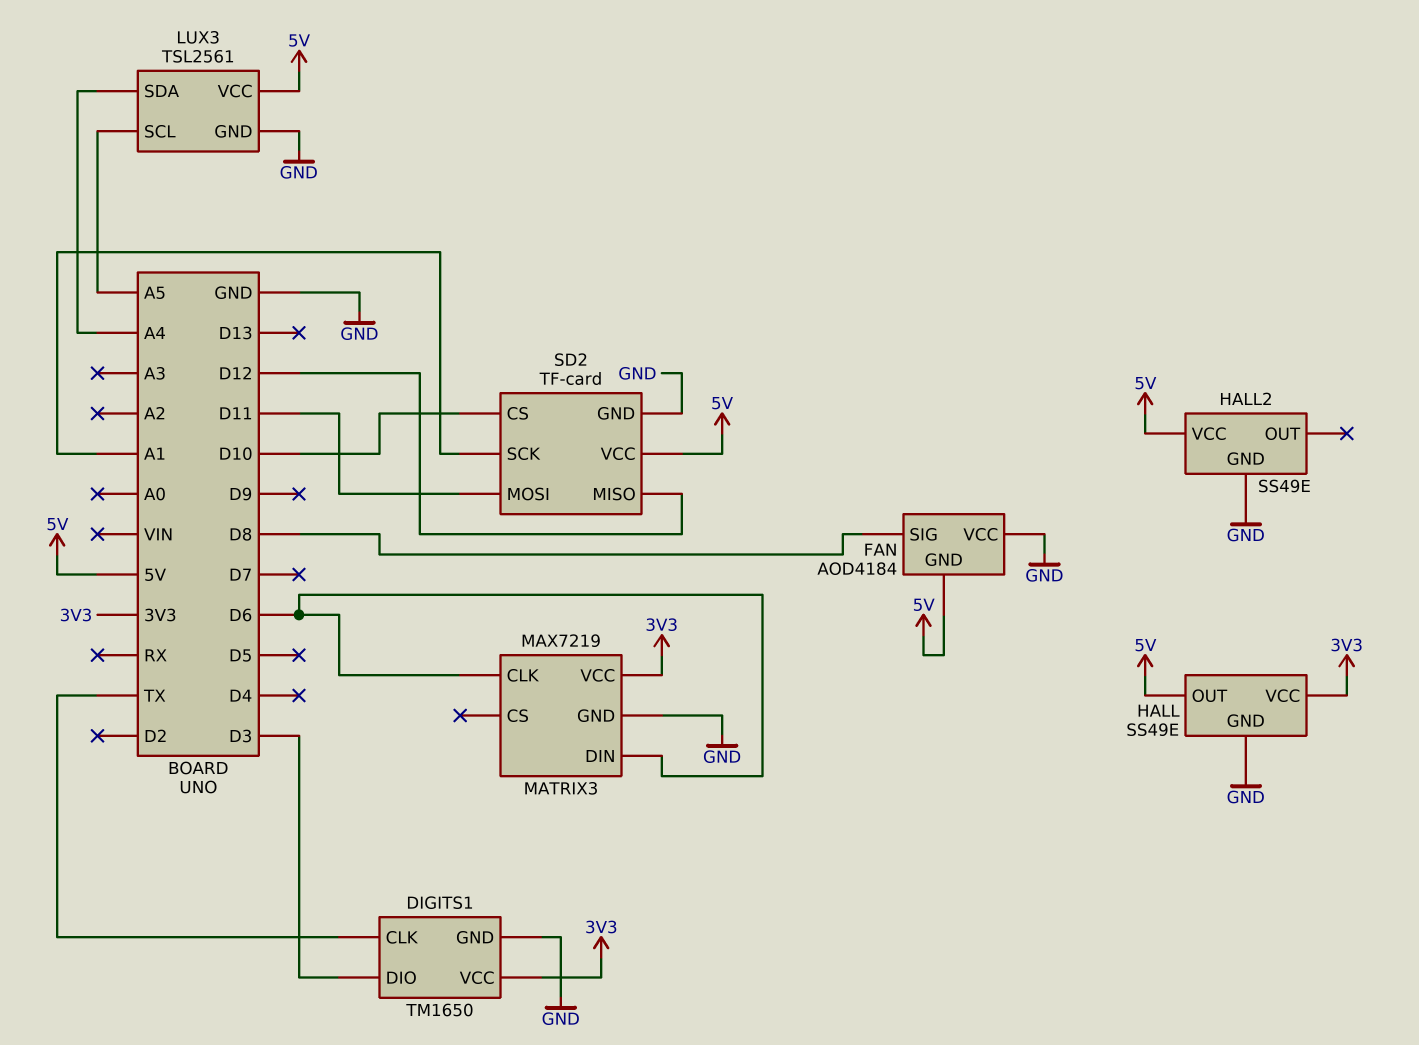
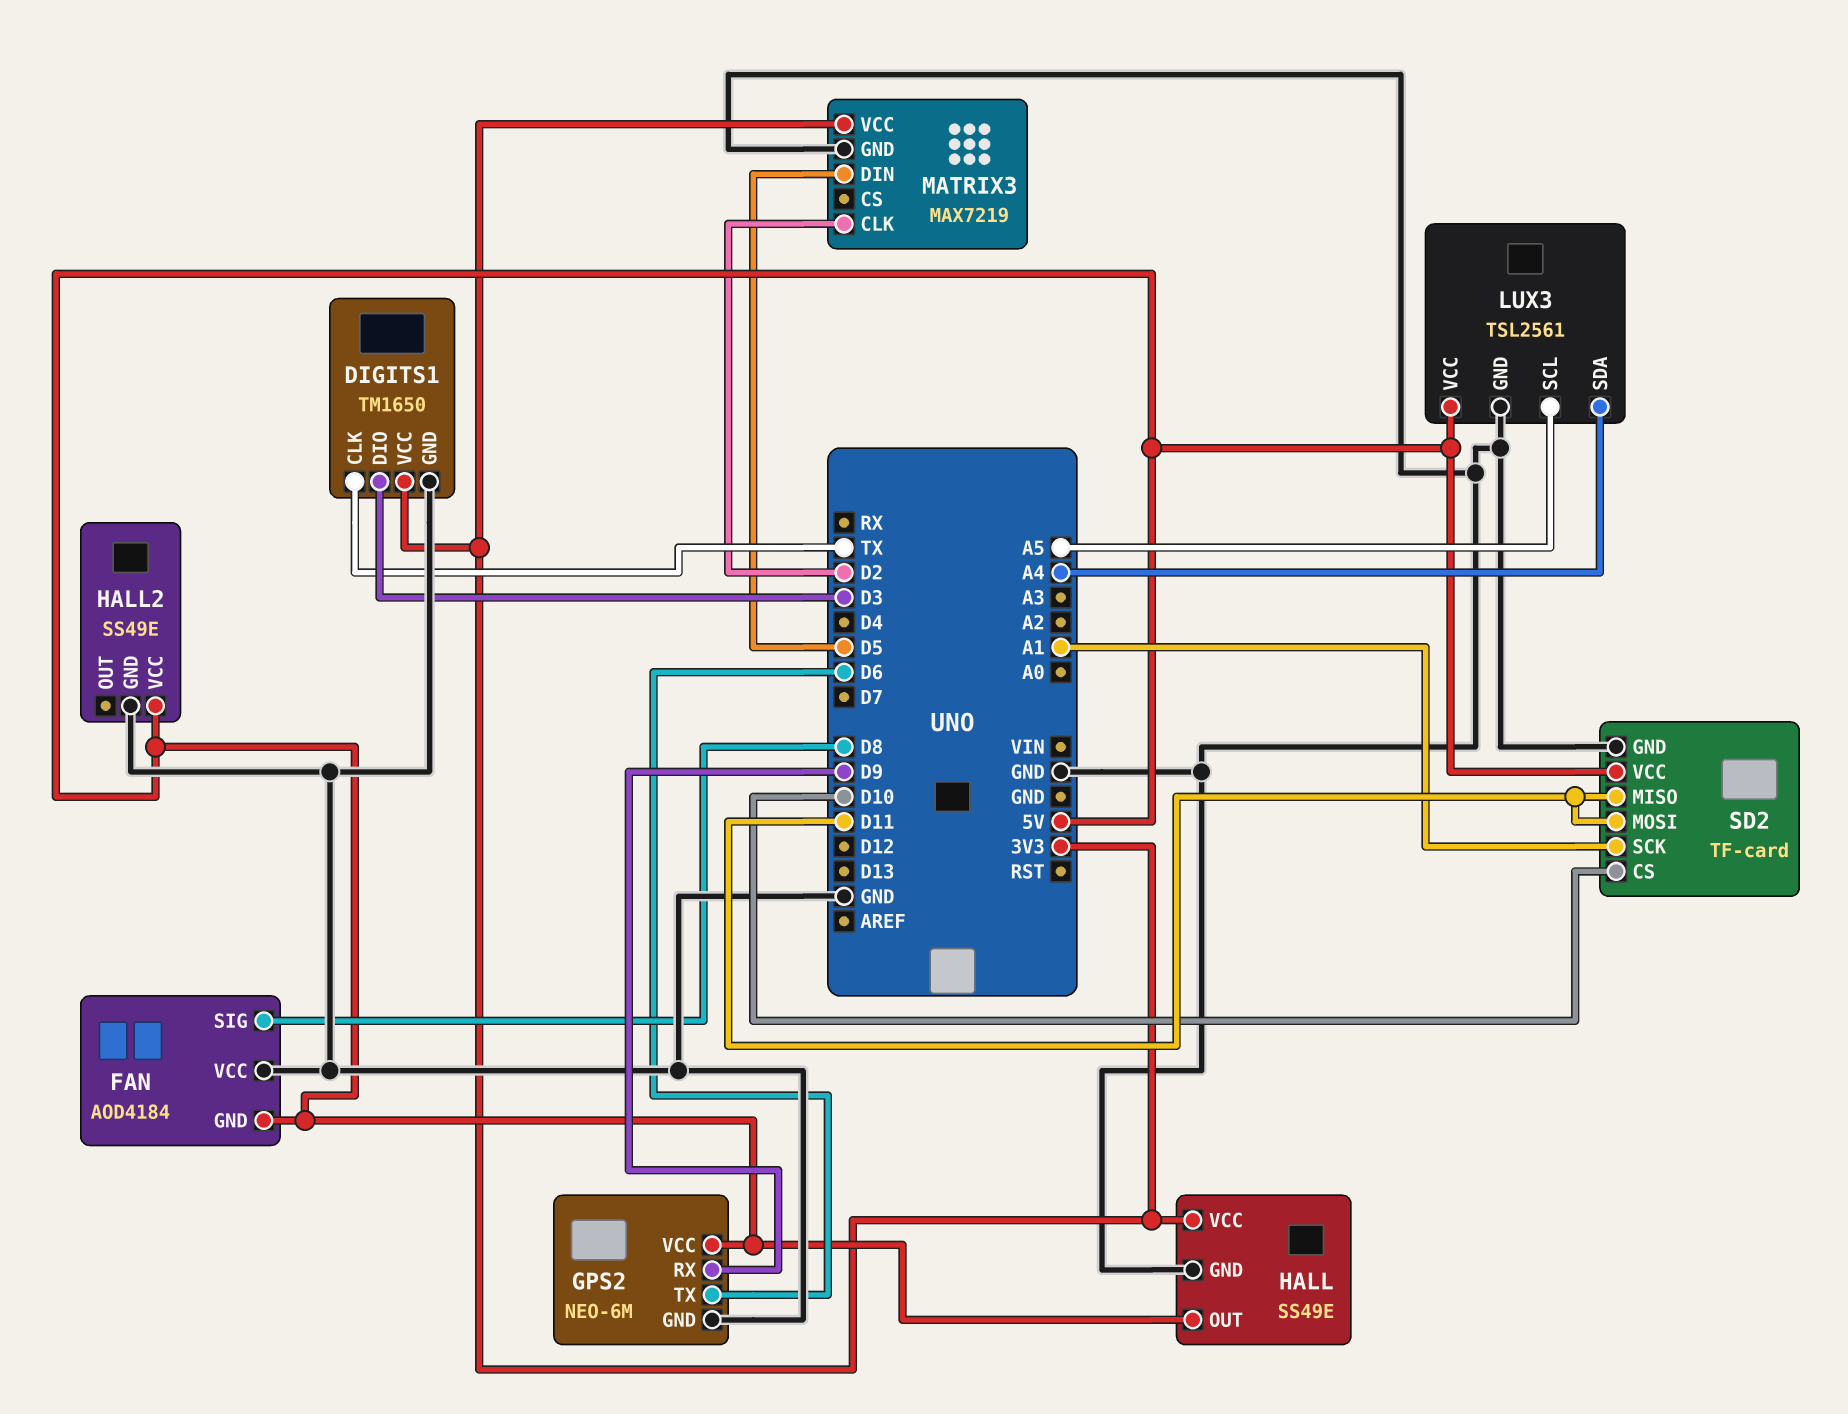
GPS2: none -> NEO-6M
GPS2 pin GND: none -> GND
GPS2 pin RX: none -> D9
GPS2 pin TX: none -> D6
GPS2 pin VCC: none -> 5V
MATRIX3 pin CLK: D6 -> D2
MATRIX3 pin DIN: D6 -> D5
SD2 pin MISO: D12 -> D11

